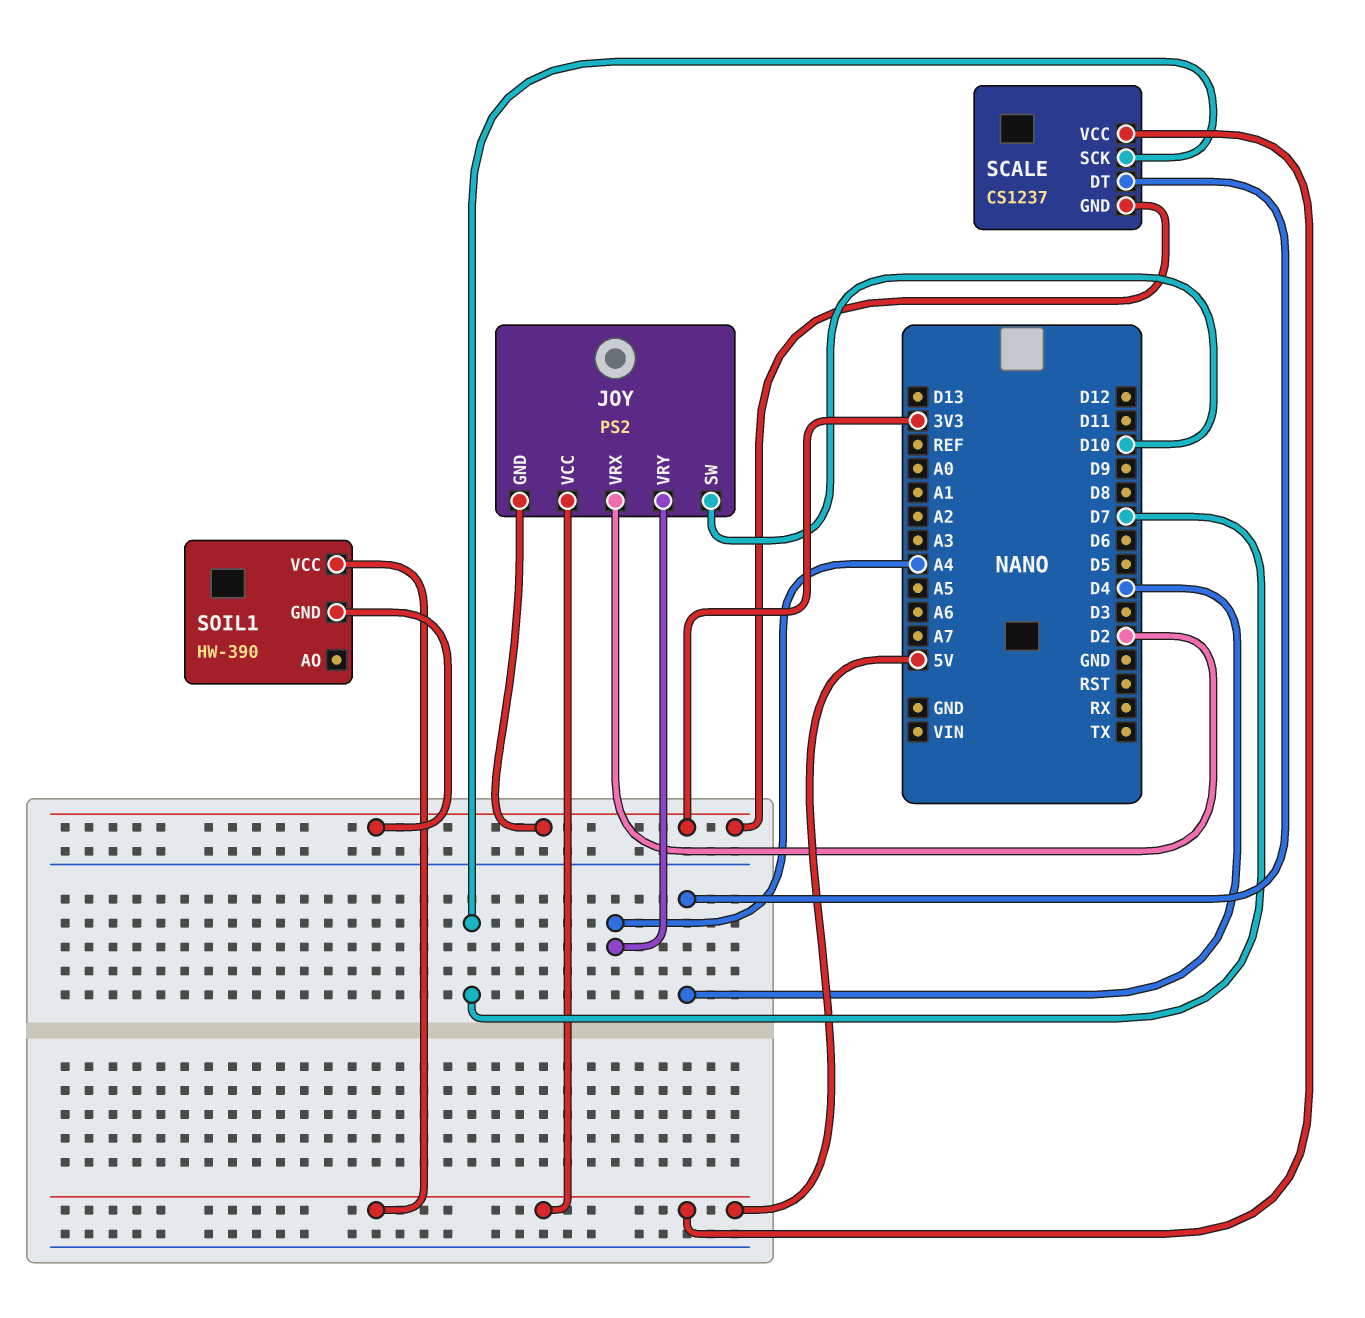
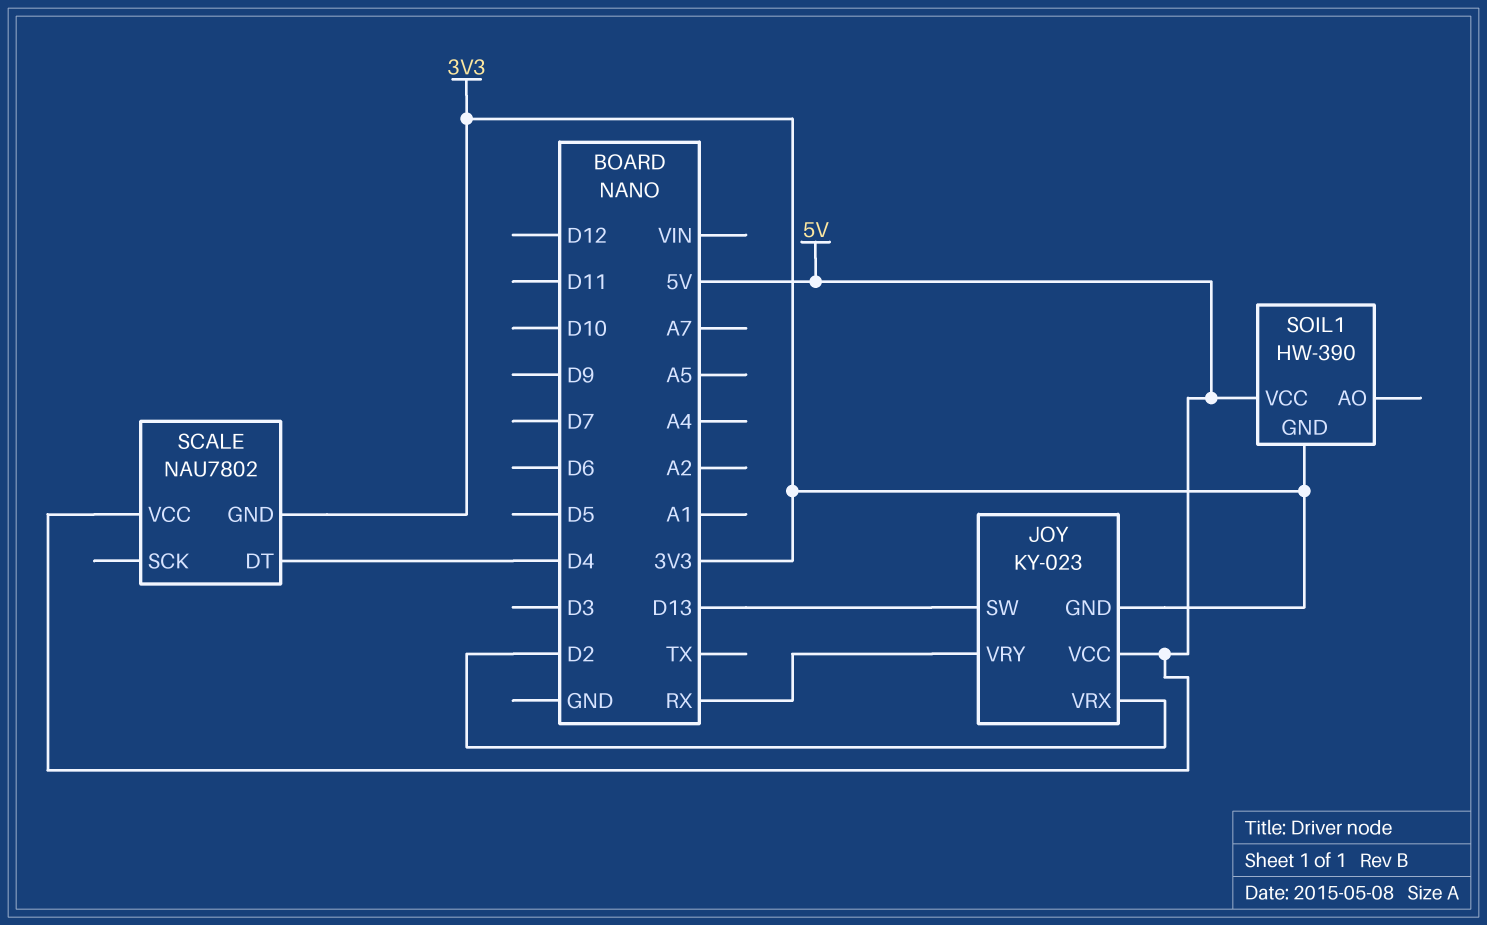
JOY: PS2 -> KY-023
JOY pin SW: D10 -> D13
JOY pin VRY: A4 -> RX
SCALE: CS1237 -> NAU7802
SCALE pin SCK: D7 -> none

